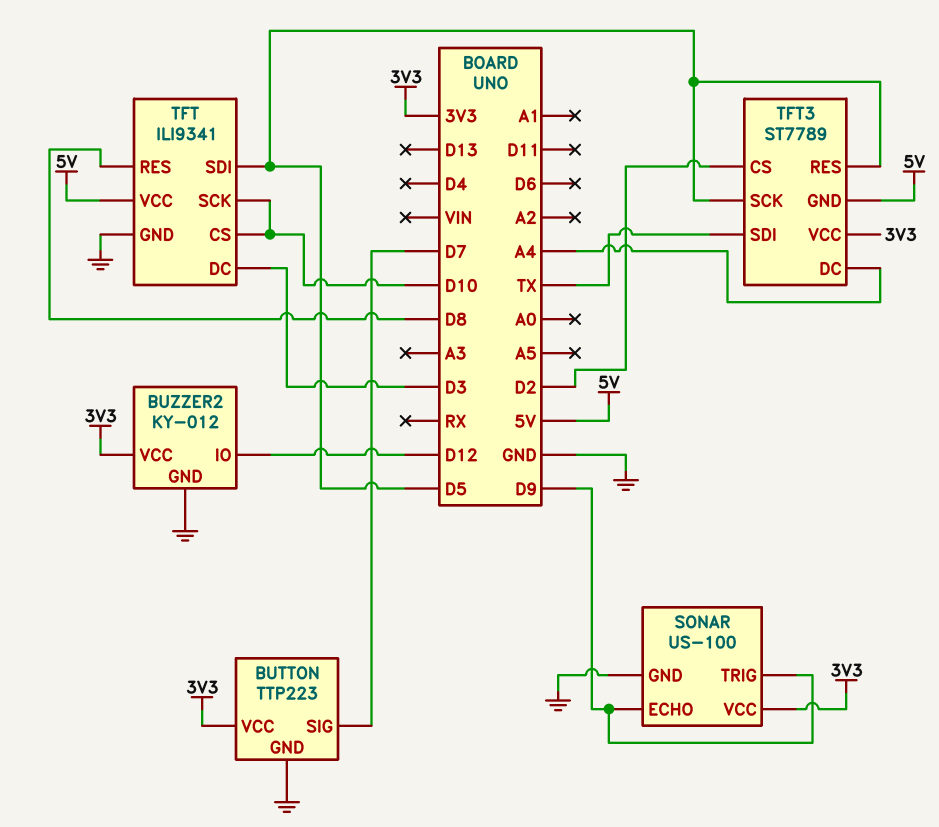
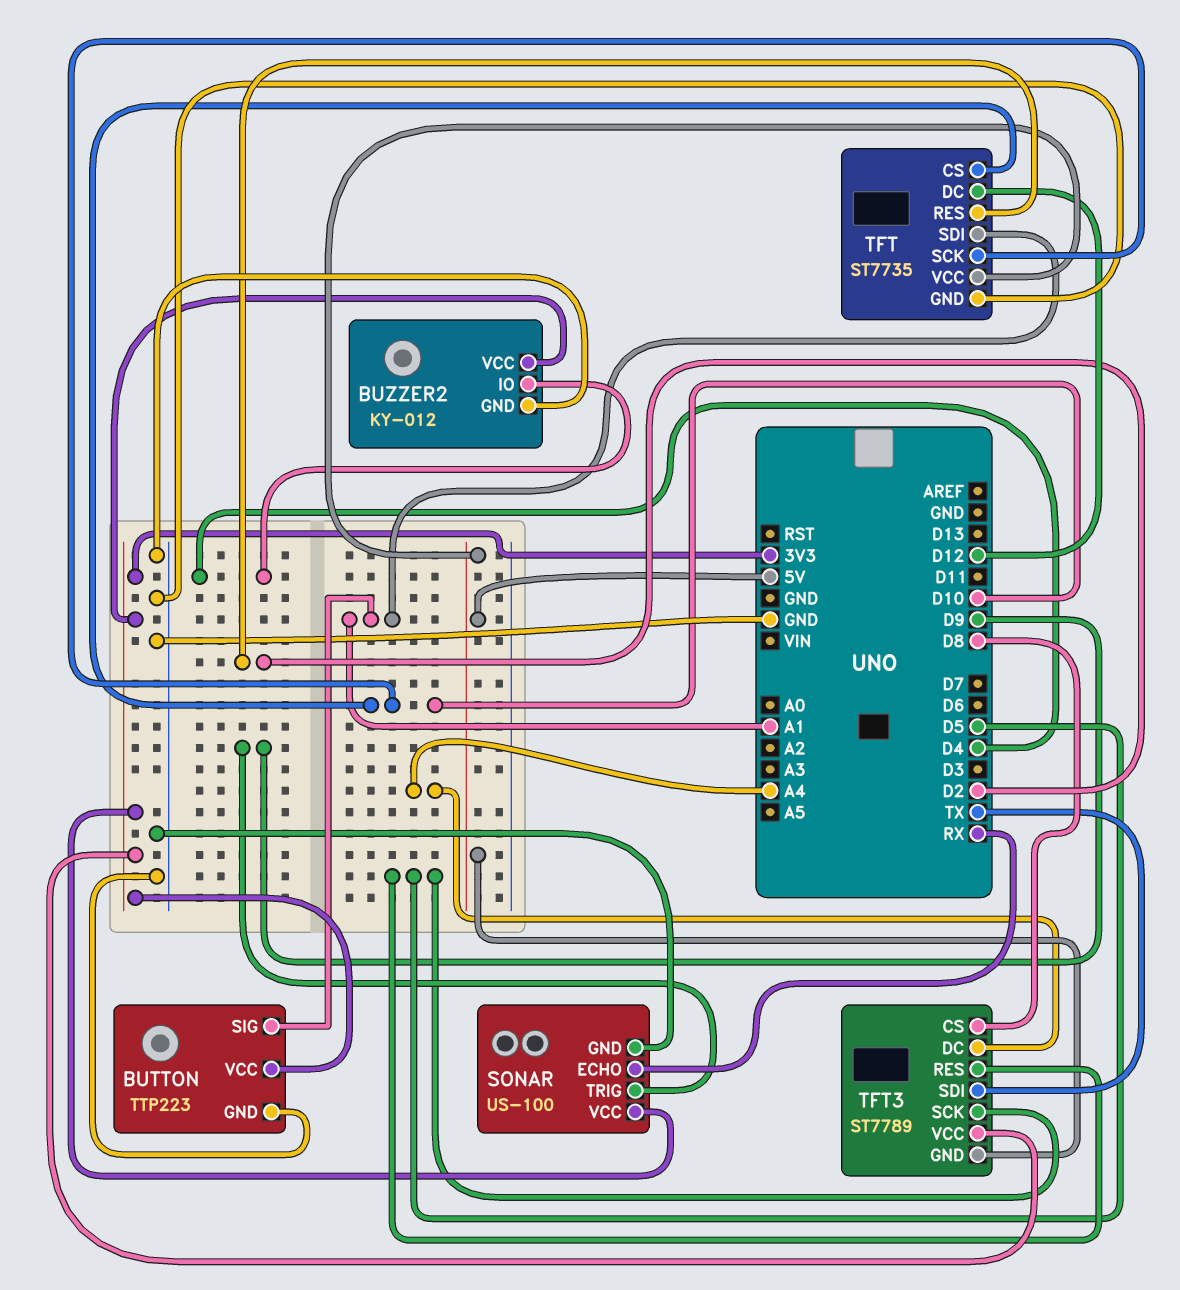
BUTTON pin SIG: D7 -> A1
BUZZER2 pin IO: D12 -> D4
SONAR pin ECHO: D9 -> RX
TFT: ILI9341 -> ST7735
TFT pin DC: D3 -> D12
TFT pin RES: D8 -> D2
TFT pin SDI: D5 -> A1
TFT3 pin CS: D2 -> D8

